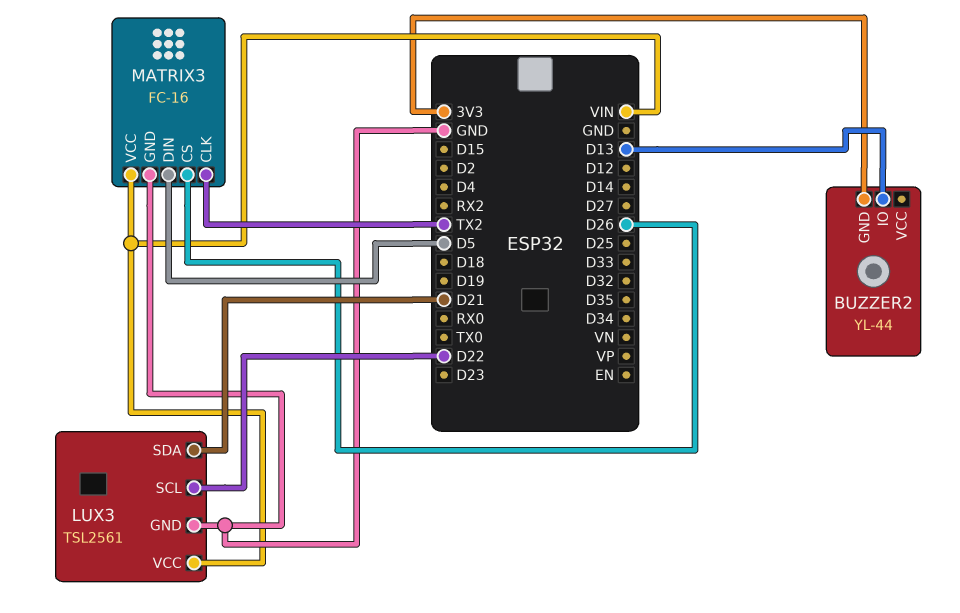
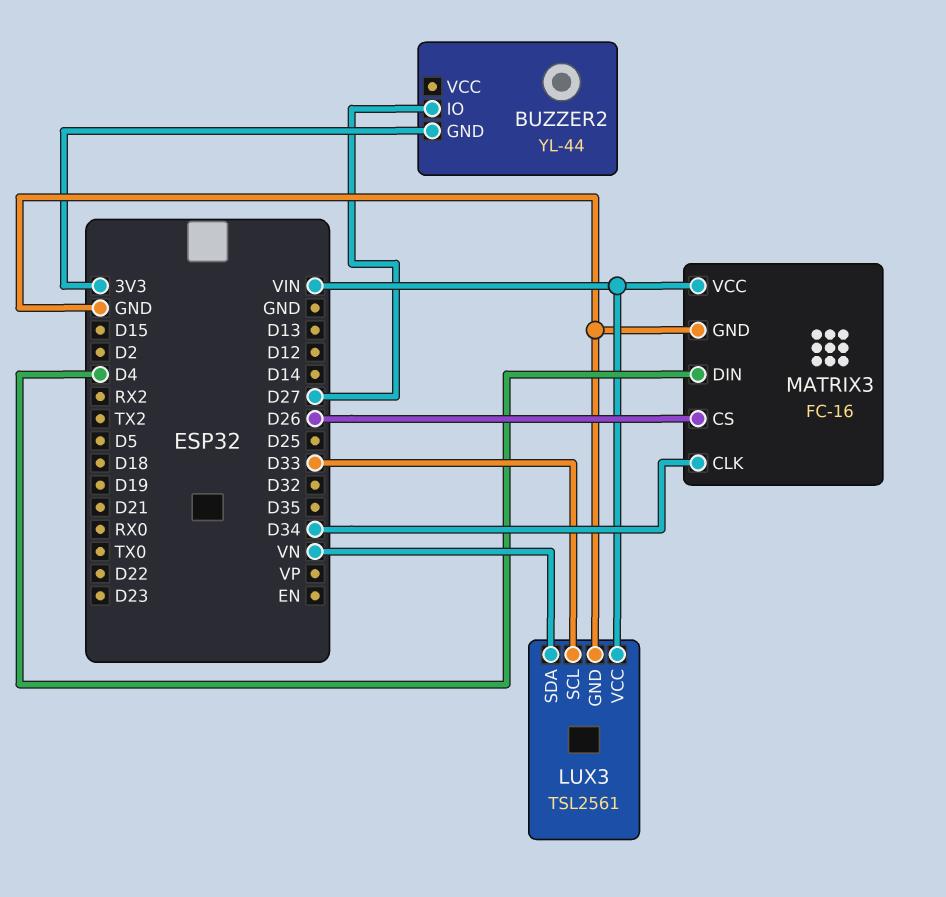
BUZZER2 pin IO: D13 -> D27
LUX3 pin SCL: D22 -> D33
LUX3 pin SDA: D21 -> VN
MATRIX3 pin CLK: TX2 -> D34
MATRIX3 pin DIN: D5 -> D4

